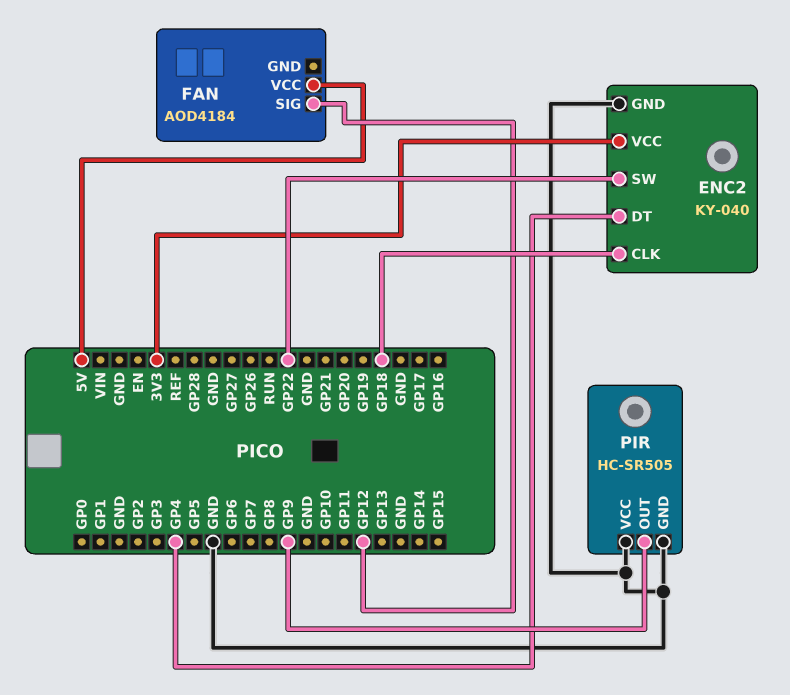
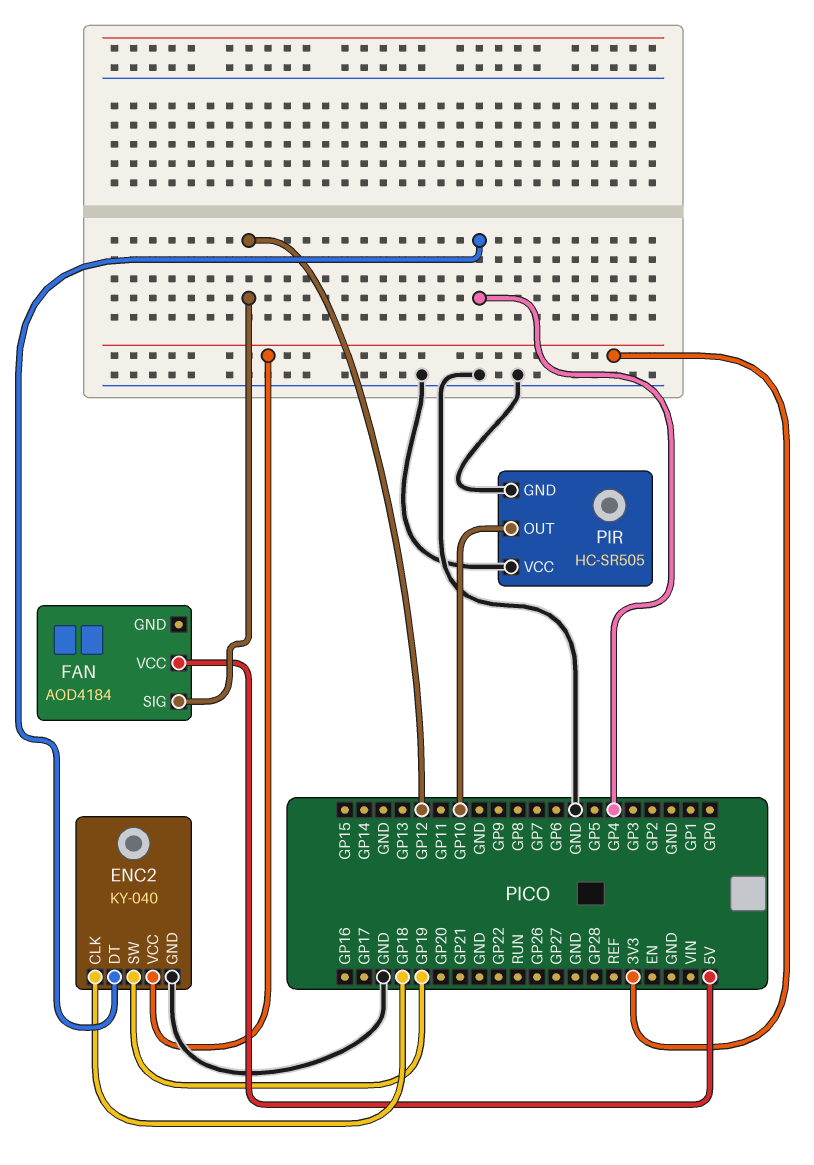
ENC2 pin SW: GP22 -> GP19
PIR pin OUT: GP9 -> GP10

